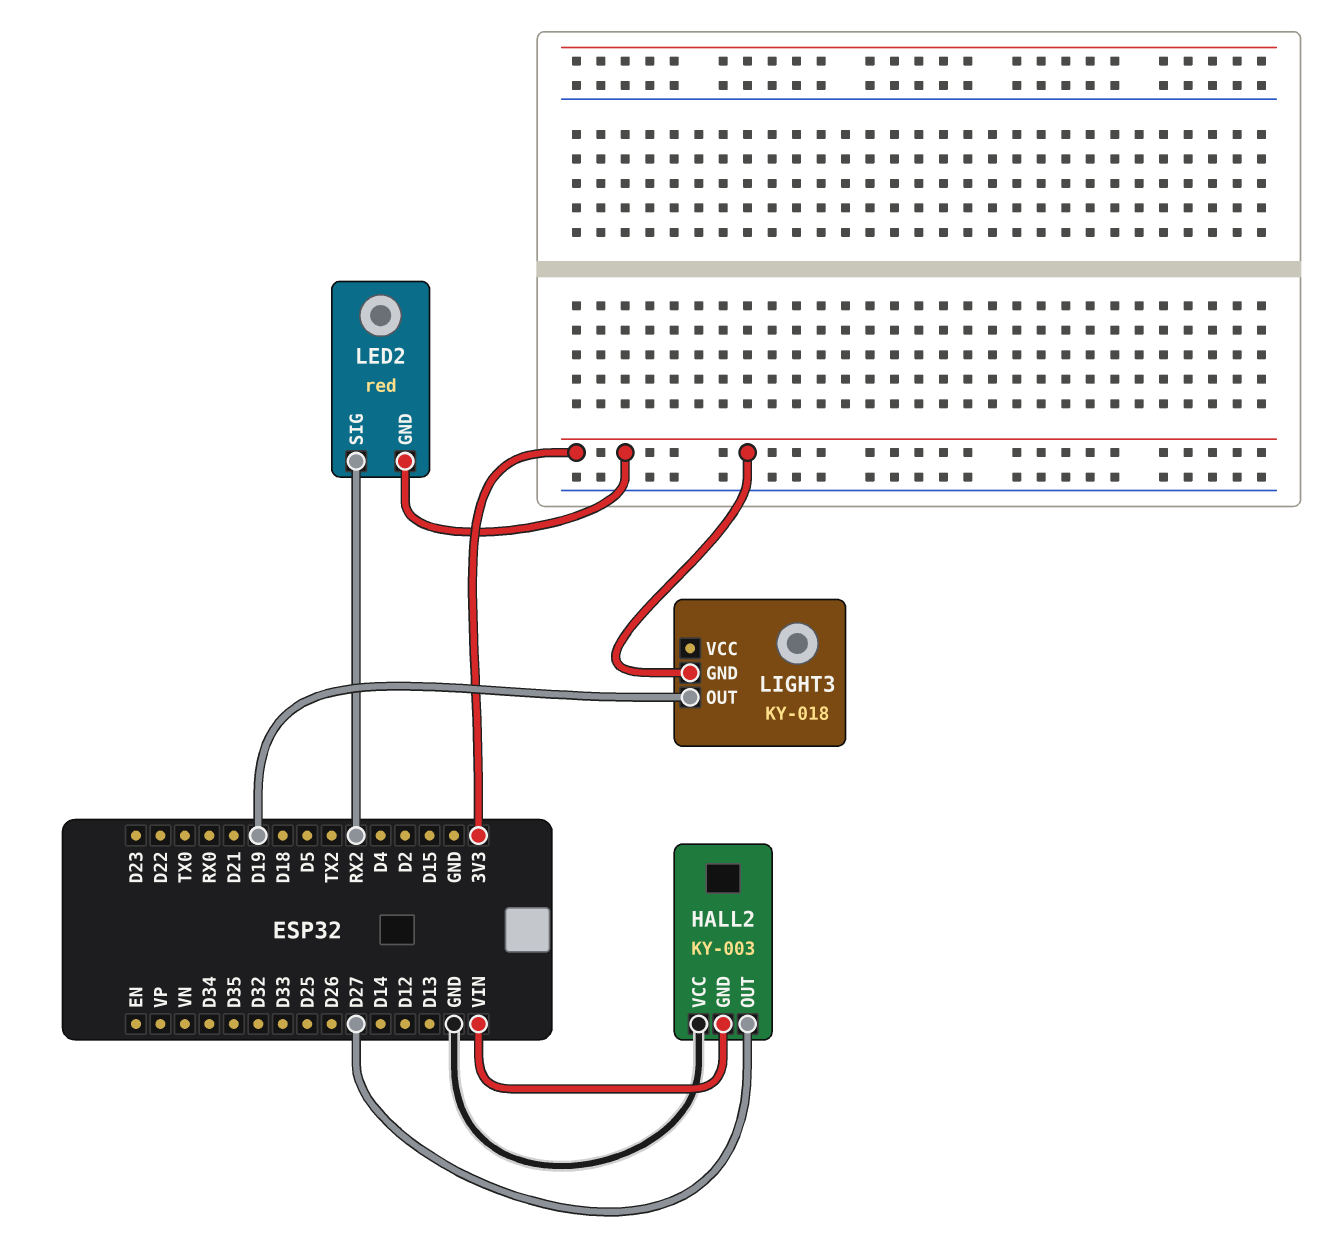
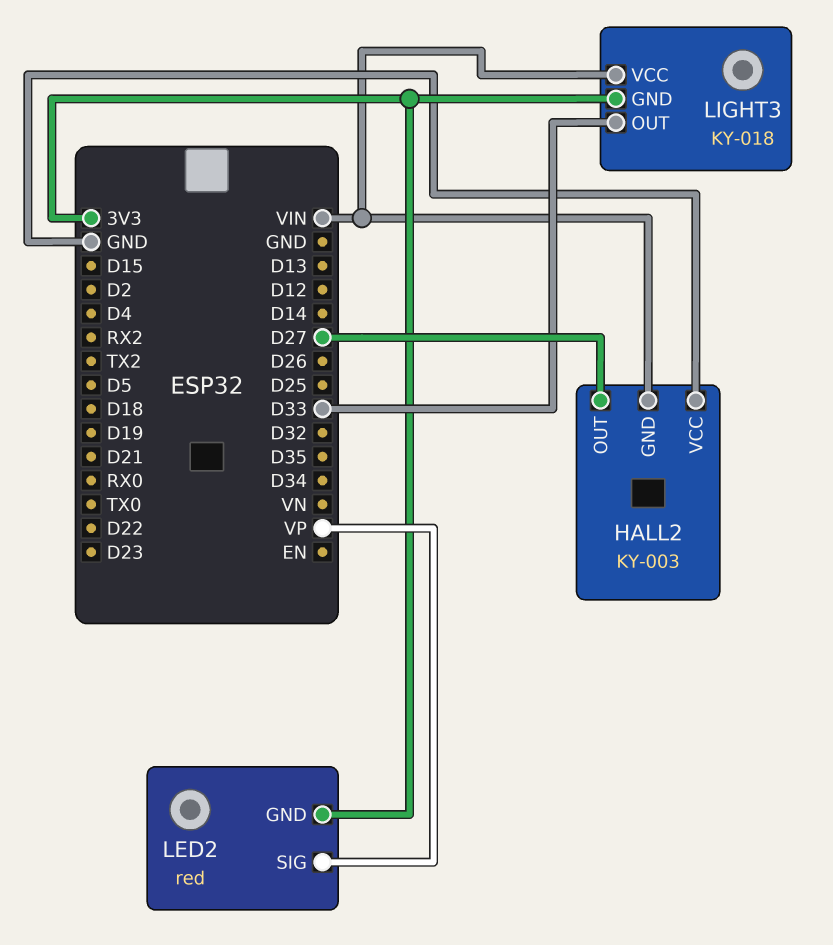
LED2 pin SIG: RX2 -> VP
LIGHT3 pin OUT: D19 -> D33
LIGHT3 pin VCC: none -> VIN

